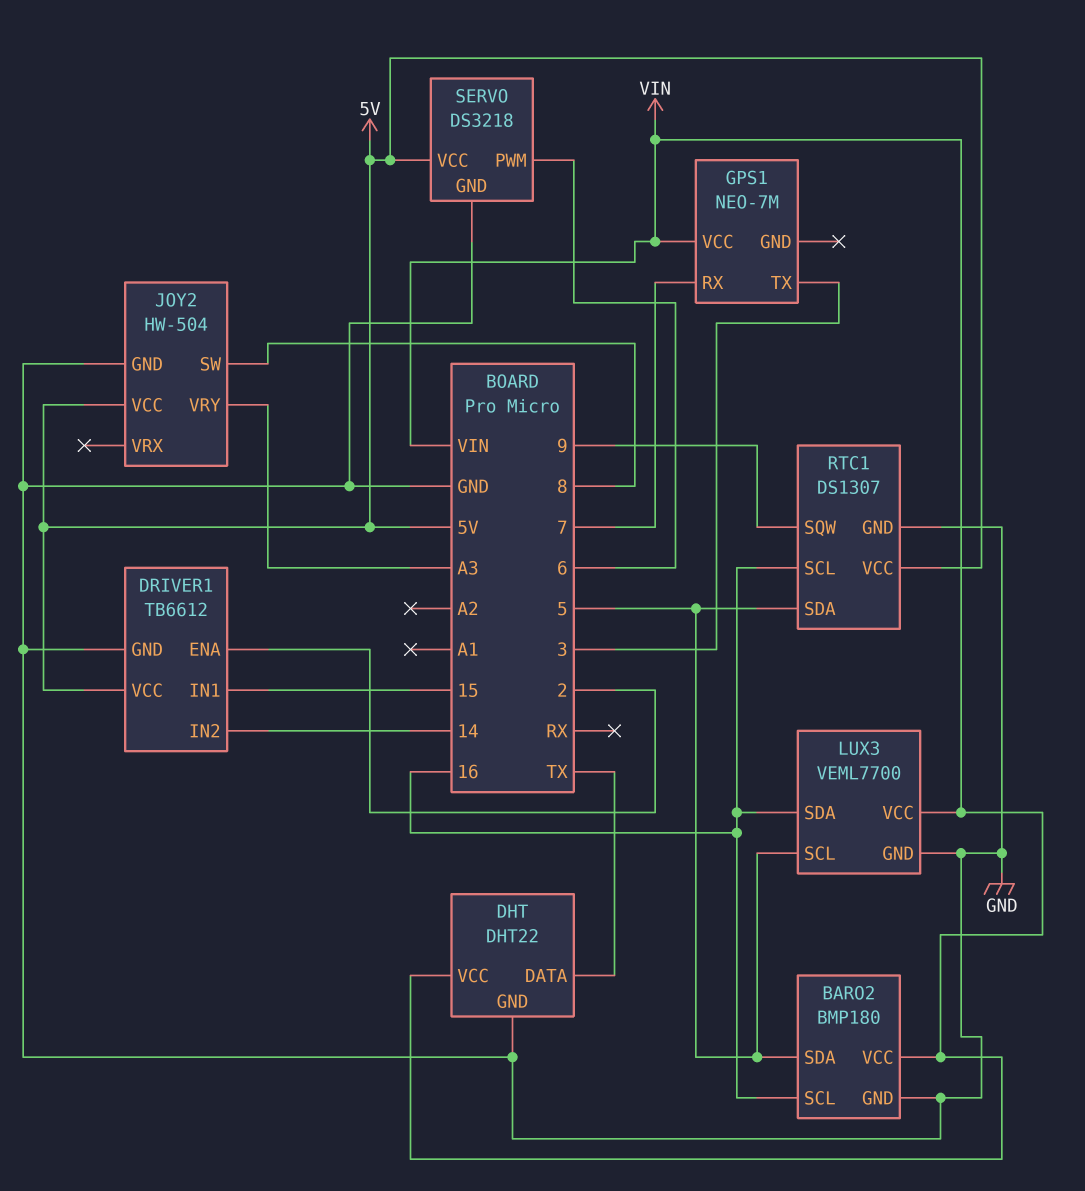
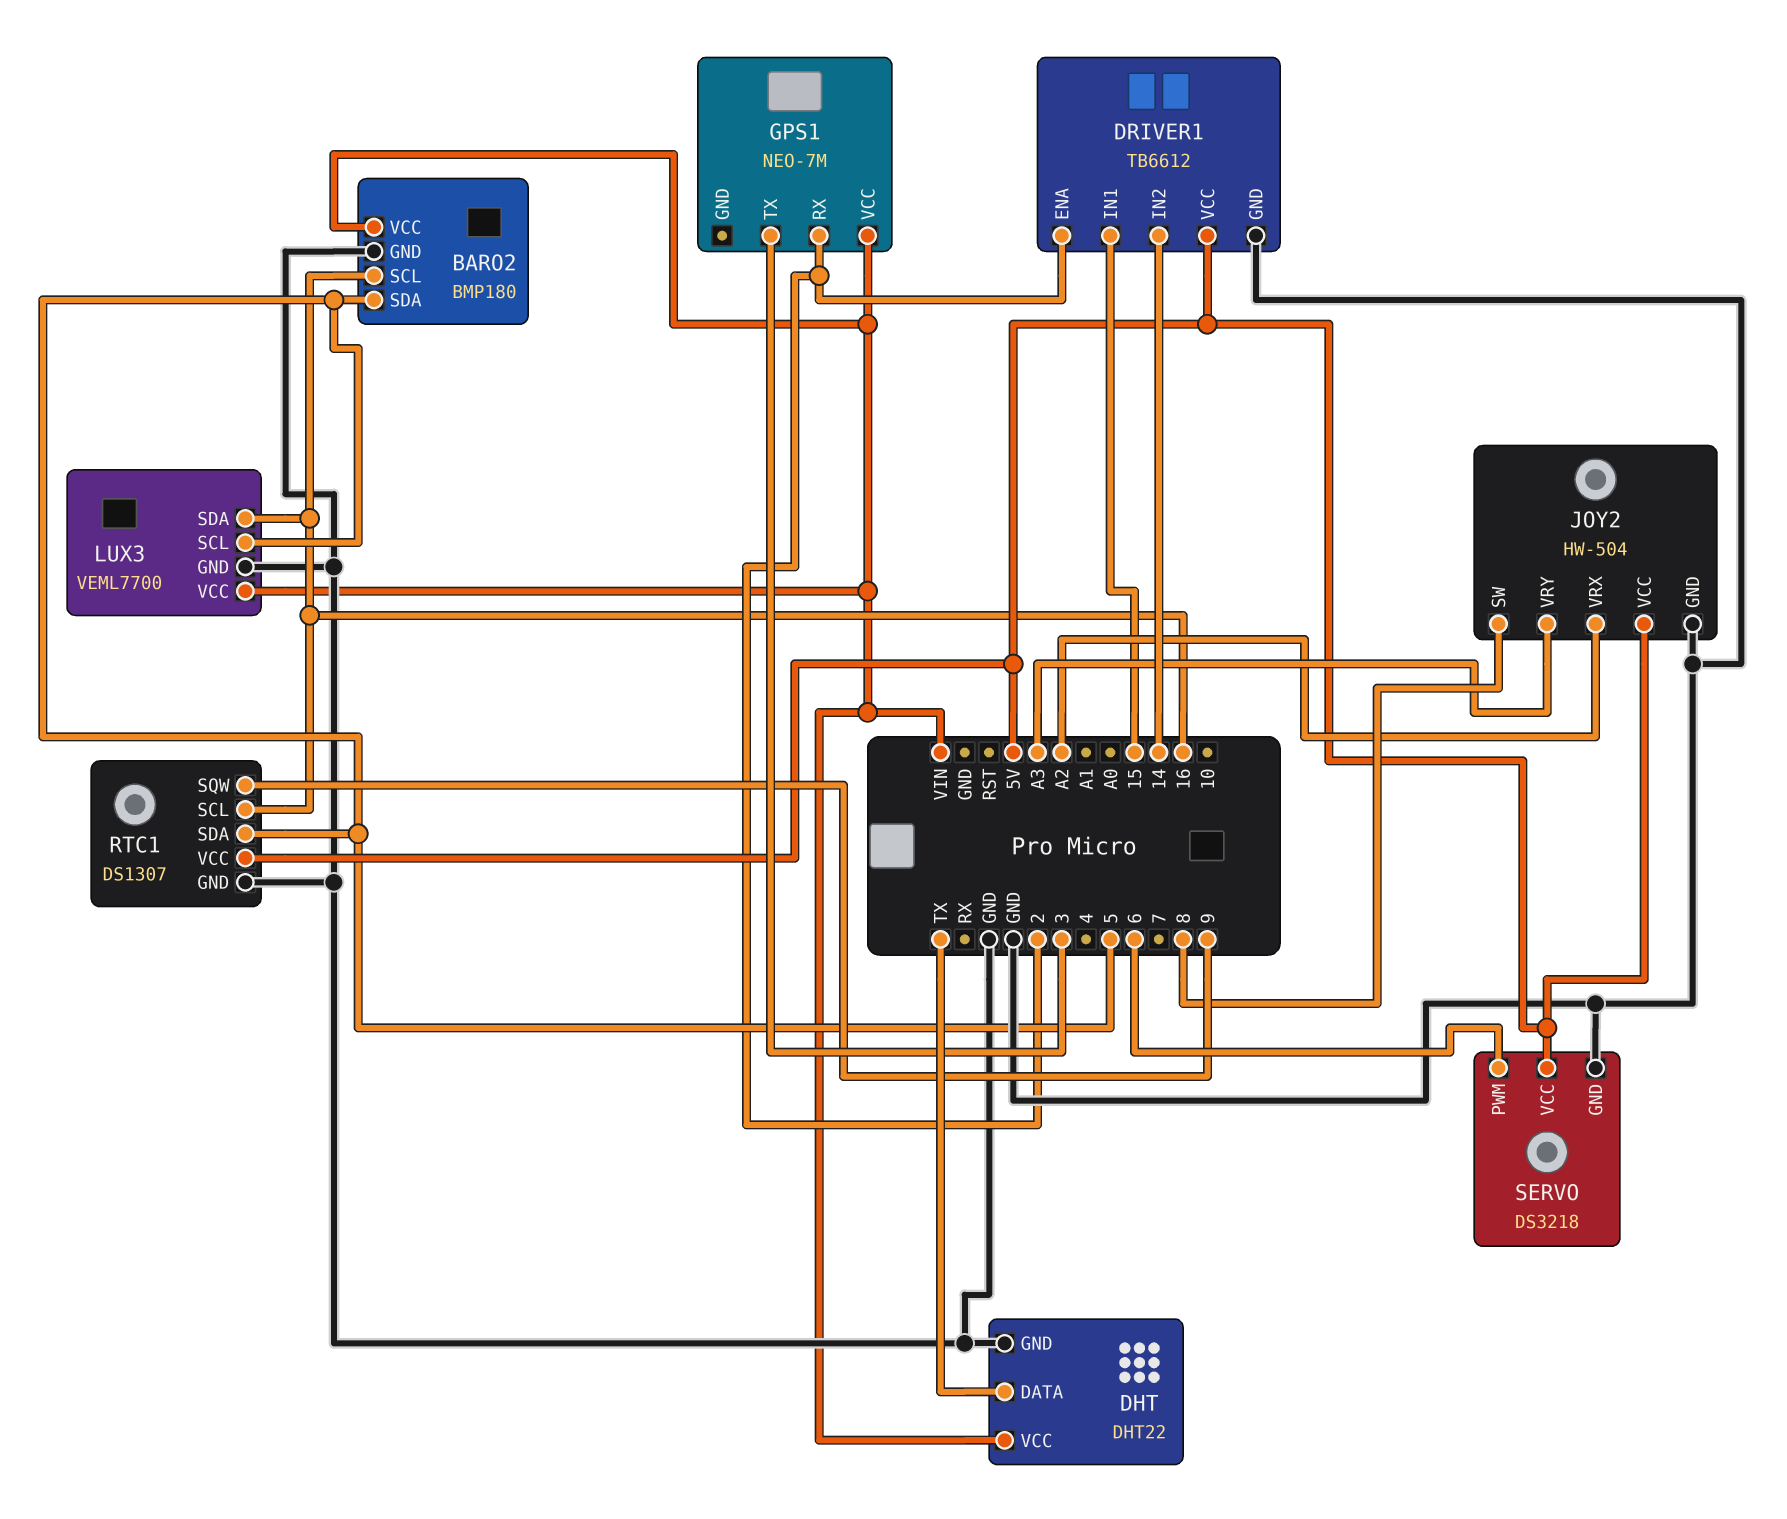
GPS1 pin RX: 7 -> 2
JOY2 pin VRX: none -> A2

